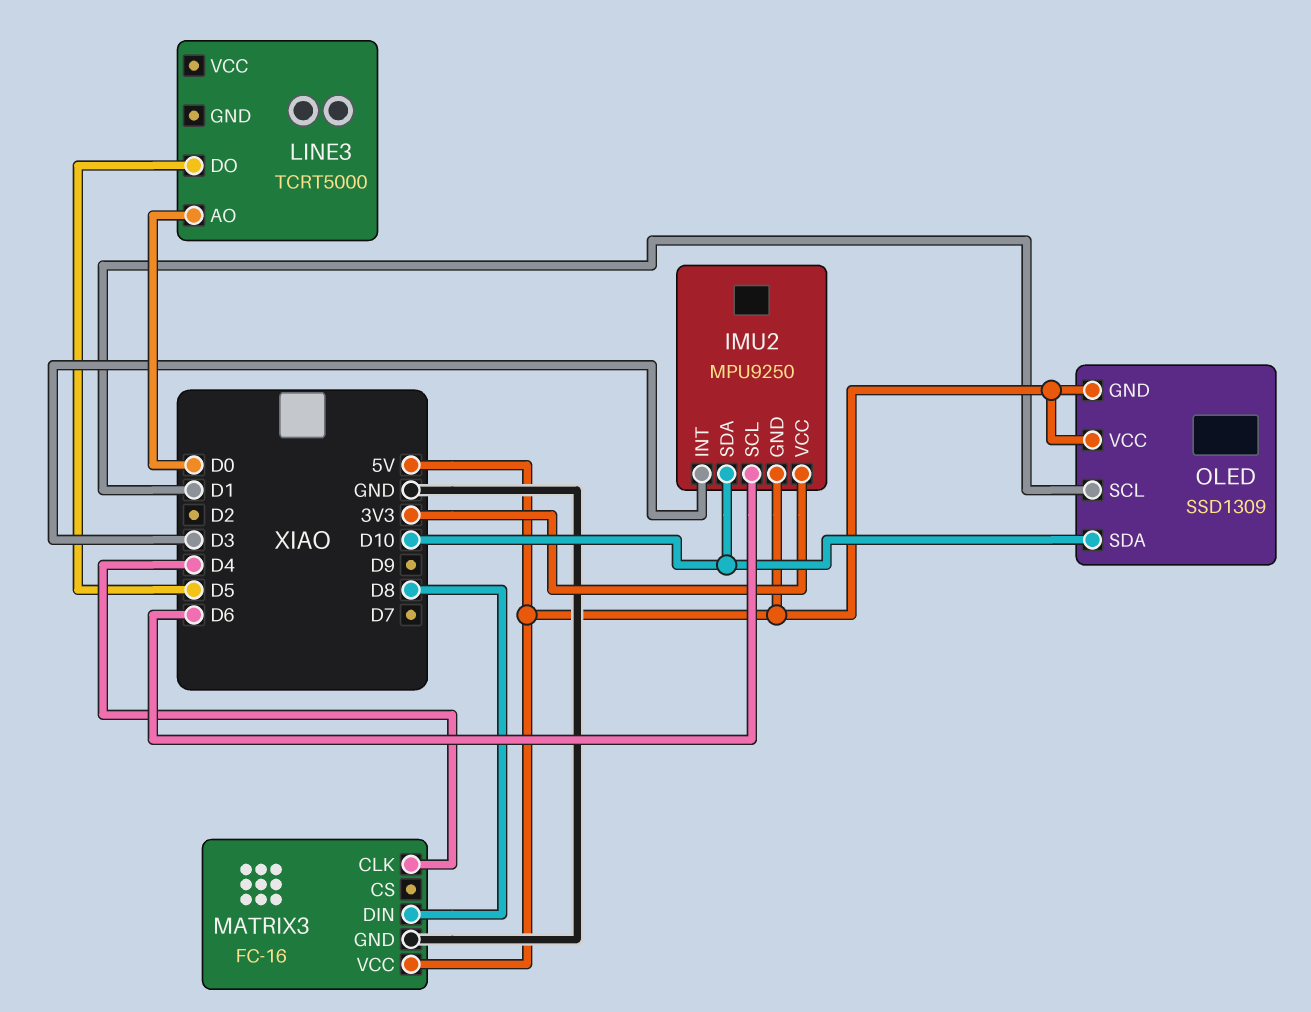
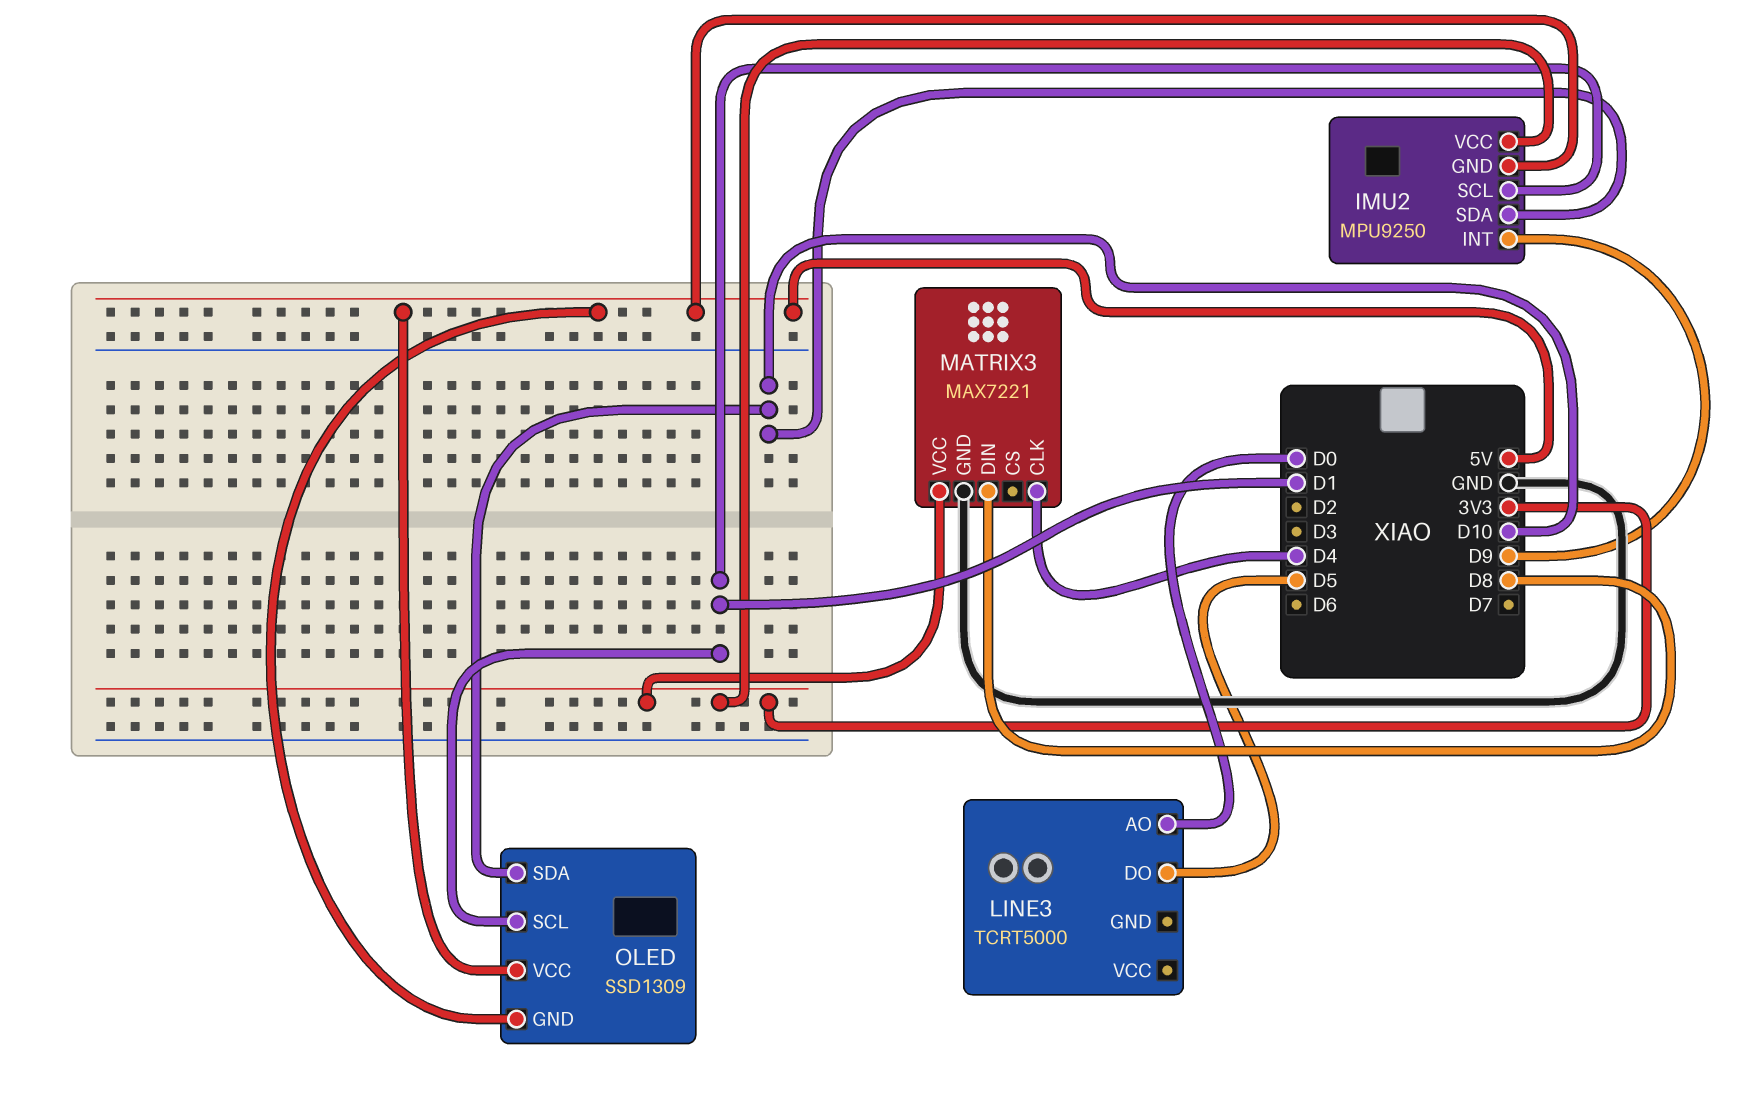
IMU2 pin INT: D3 -> D9
IMU2 pin SCL: D6 -> D1
MATRIX3: FC-16 -> MAX7221
MATRIX3 pin VCC: 5V -> 3V3

